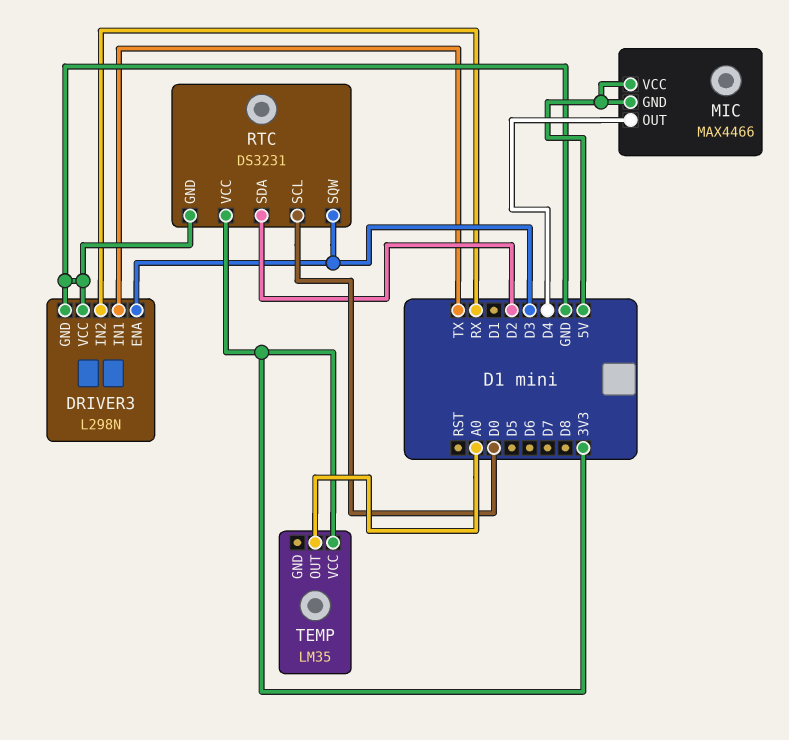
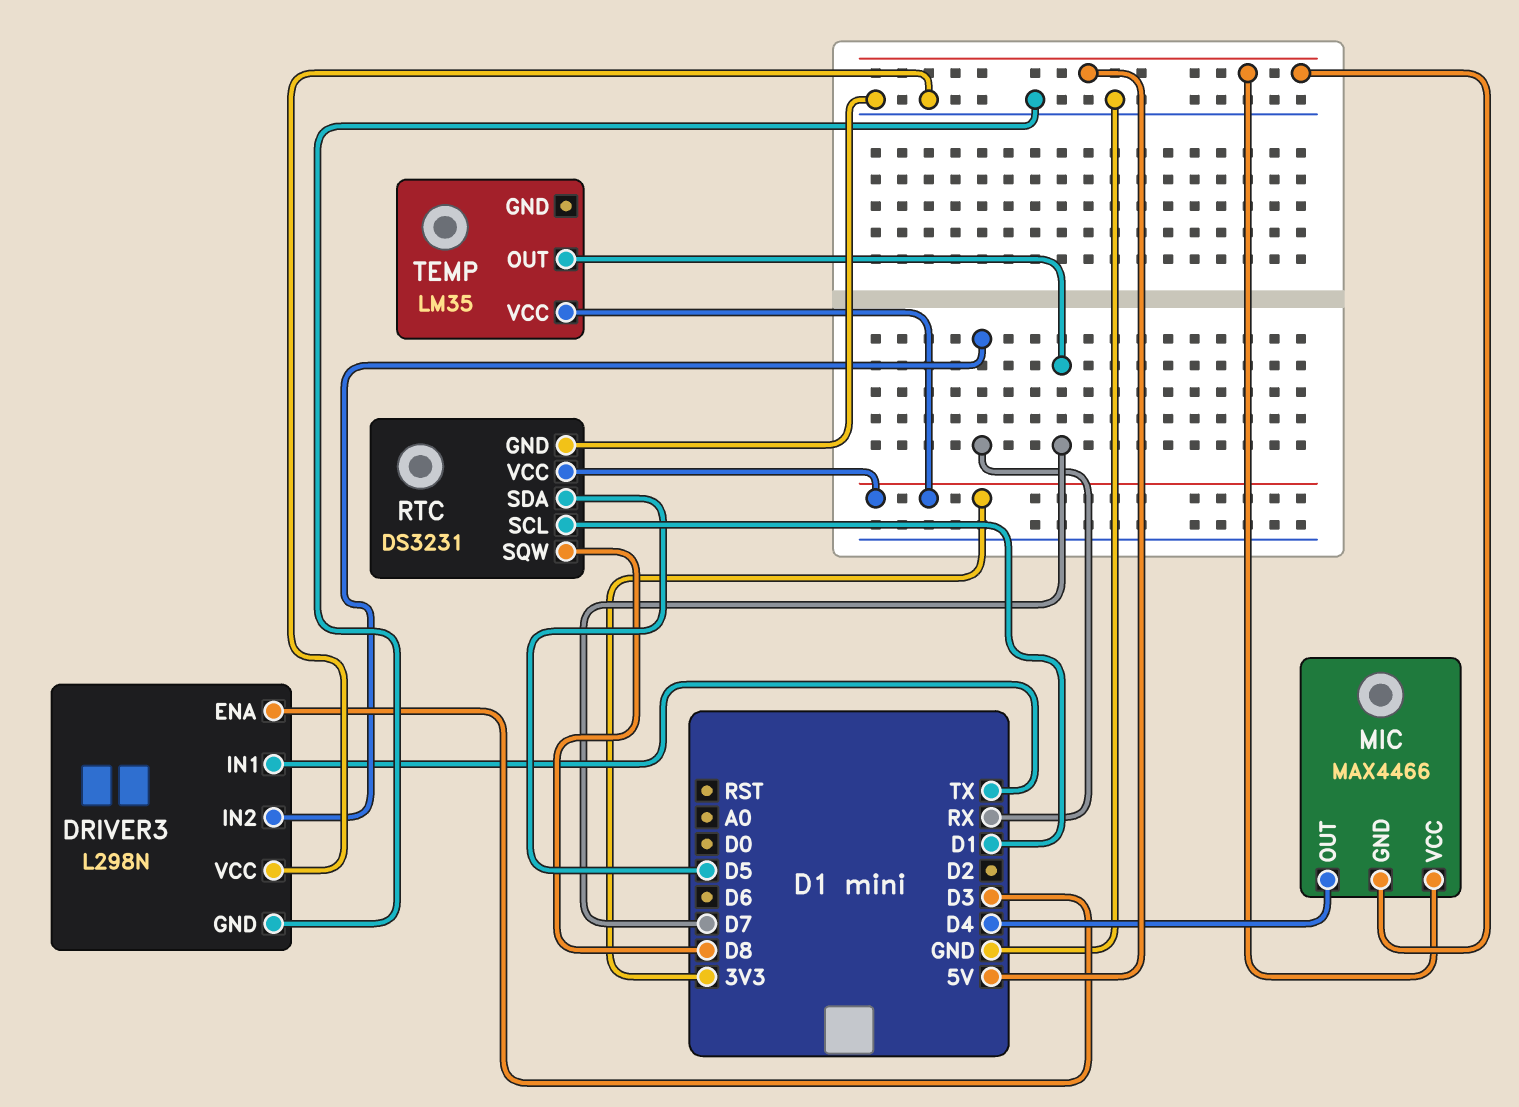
RTC pin SCL: D0 -> D1
RTC pin SDA: D2 -> D5
RTC pin SQW: D3 -> D8
TEMP pin OUT: A0 -> D7

